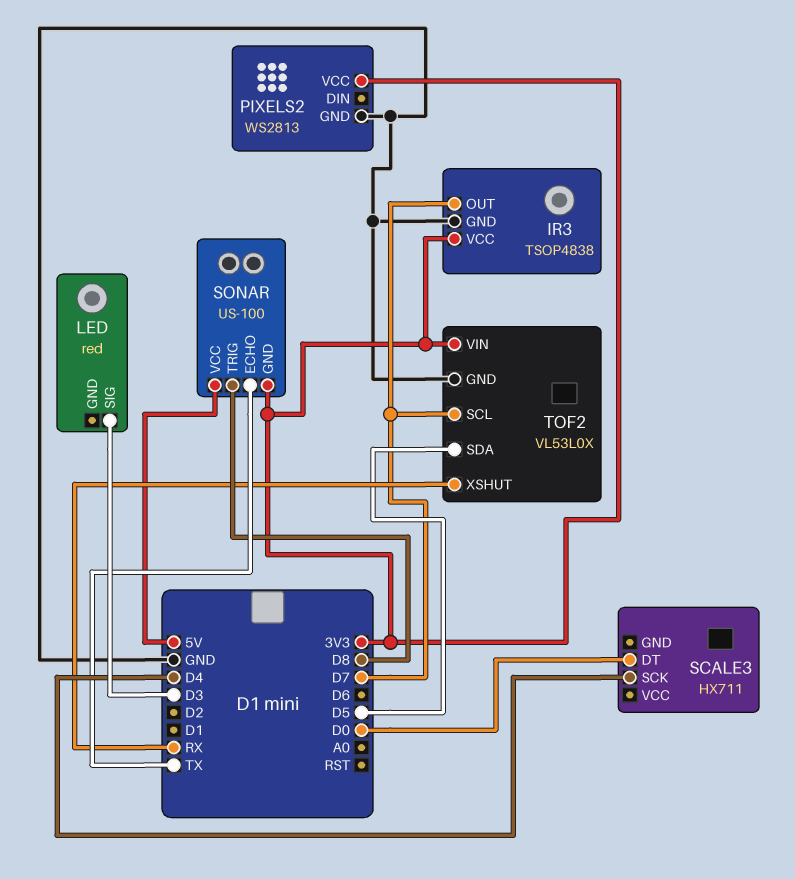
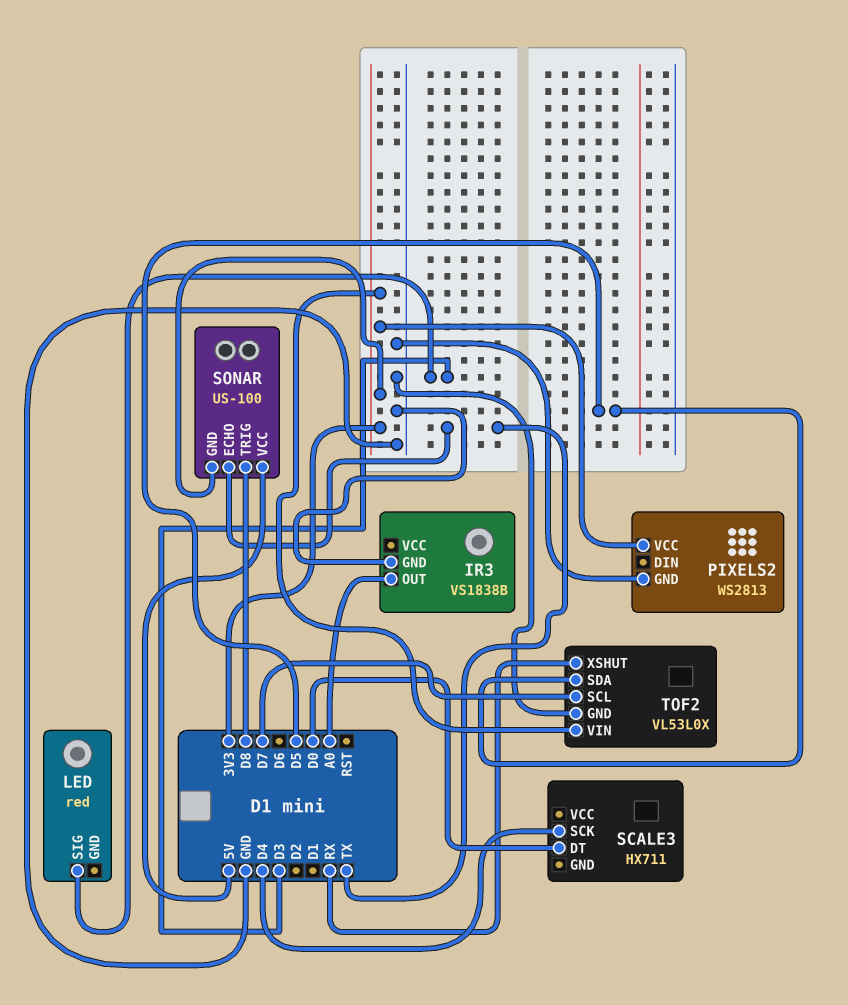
IR3: TSOP4838 -> VS1838B
IR3 pin OUT: D7 -> A0
IR3 pin VCC: 3V3 -> none

